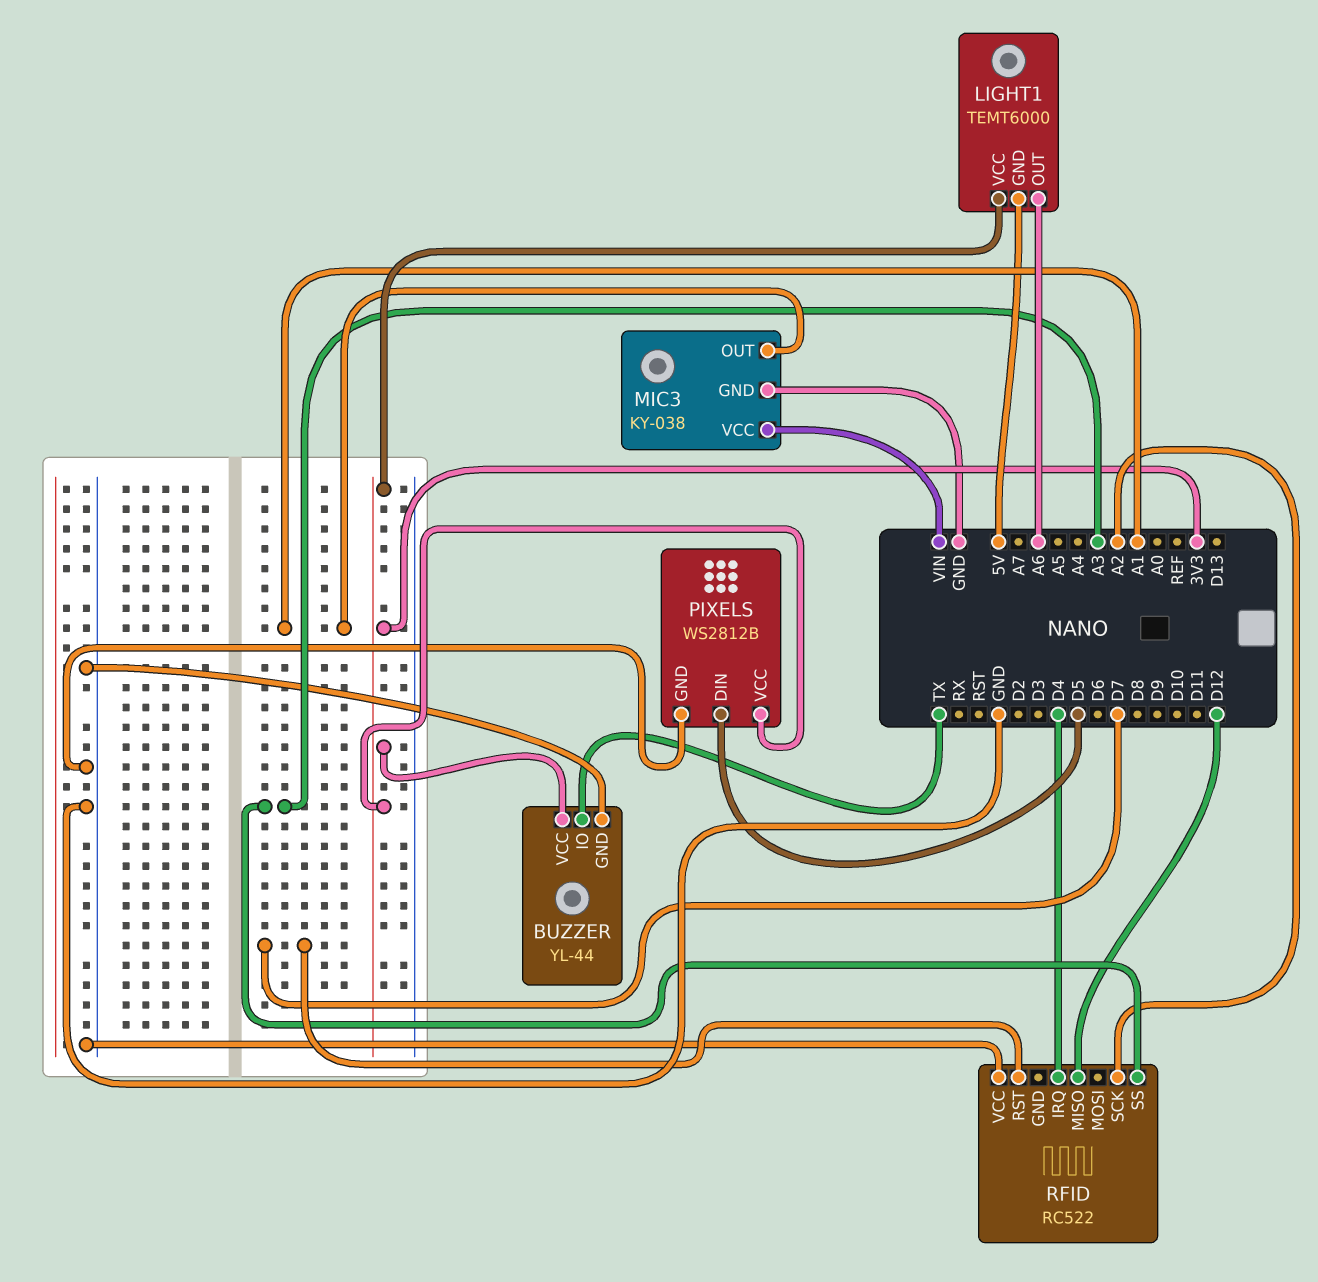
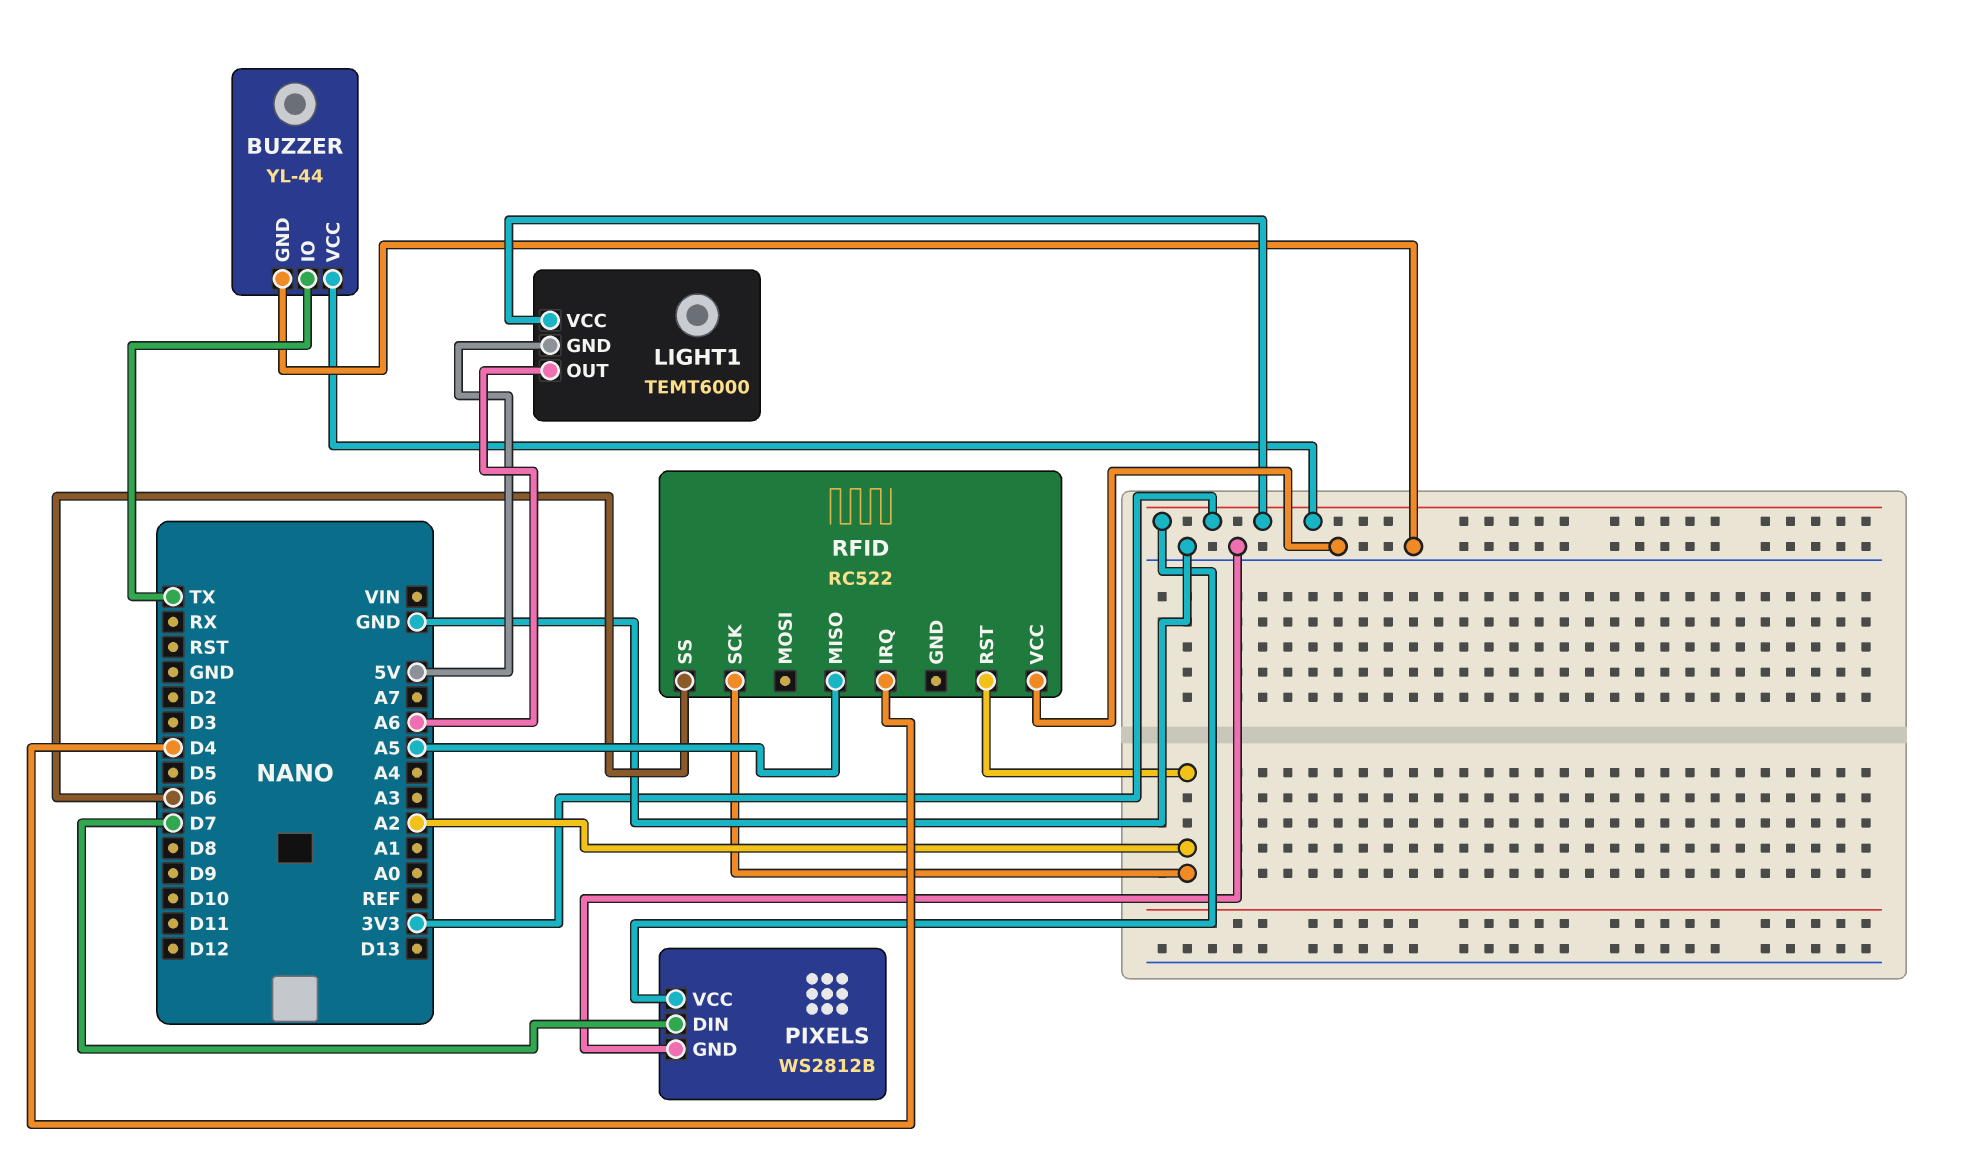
MIC3: KY-038 -> none
MIC3 pin GND: GND -> none
MIC3 pin OUT: A1 -> none
MIC3 pin VCC: VIN -> none
PIXELS pin DIN: D5 -> D7
RFID pin MISO: D12 -> A5
RFID pin RST: D7 -> A2
RFID pin SS: A3 -> D6

